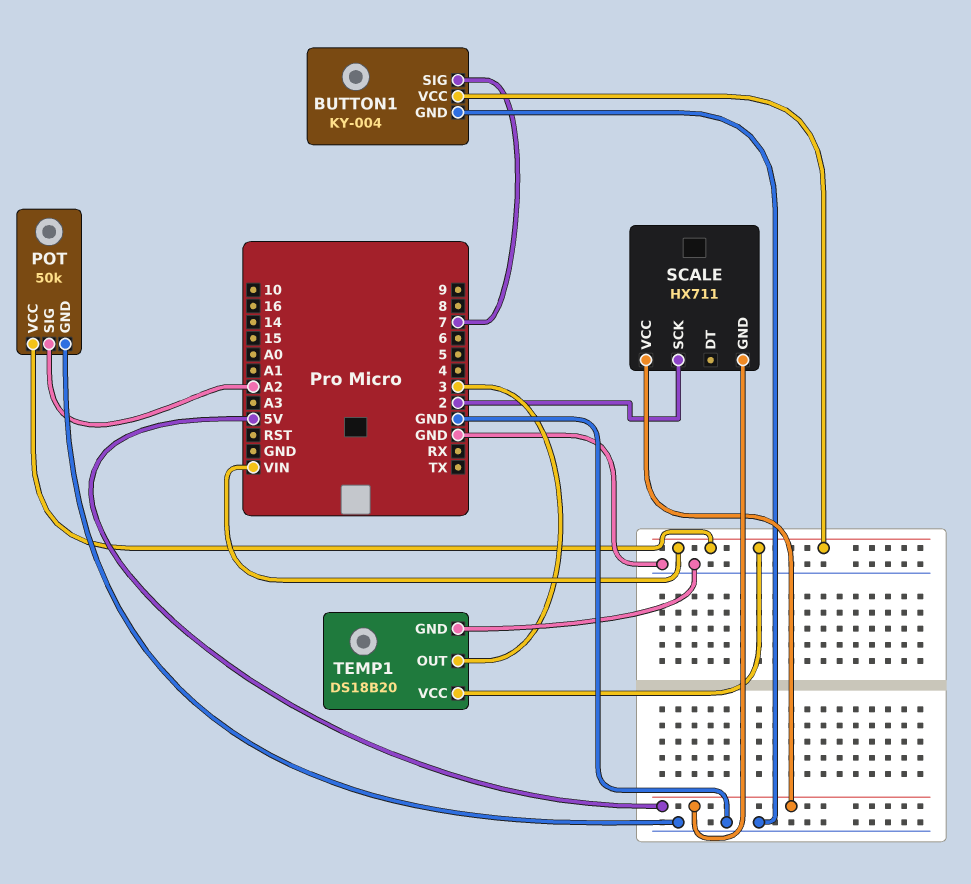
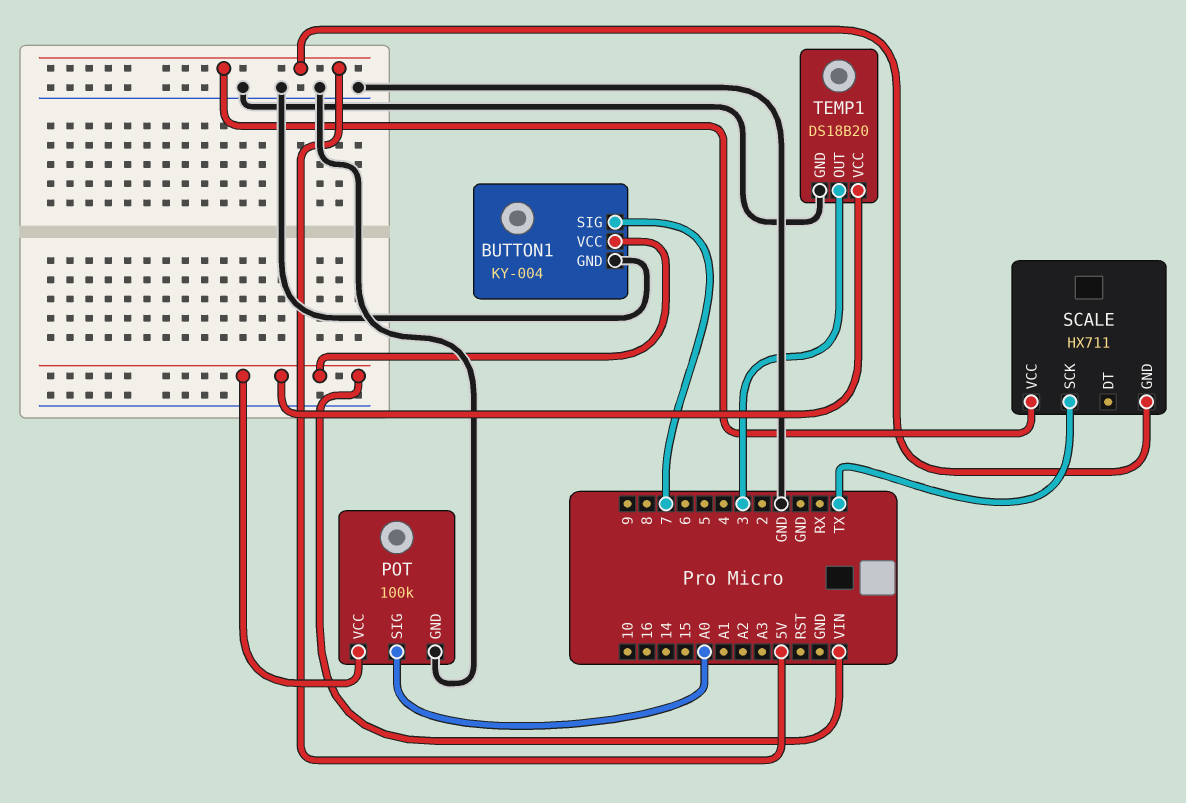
POT: 50k -> 100k
POT pin SIG: A2 -> A0
SCALE pin SCK: 2 -> TX

